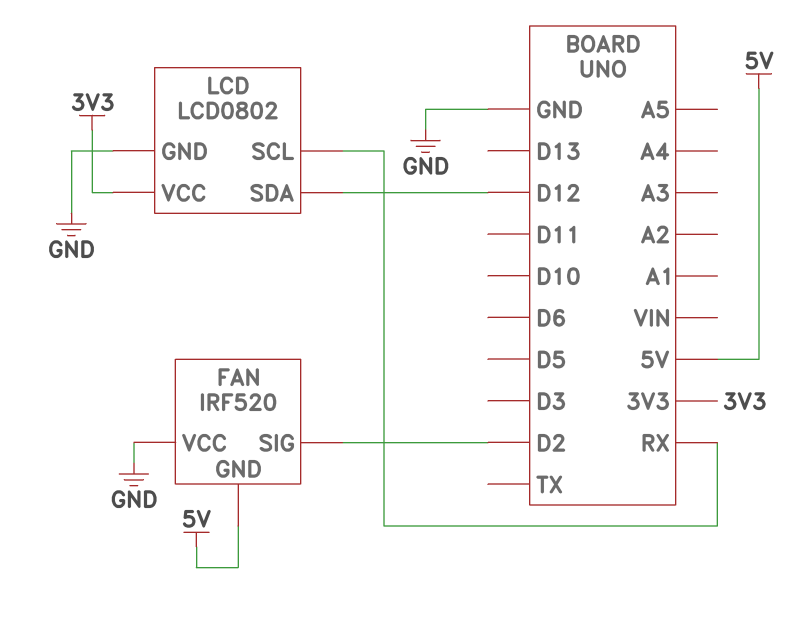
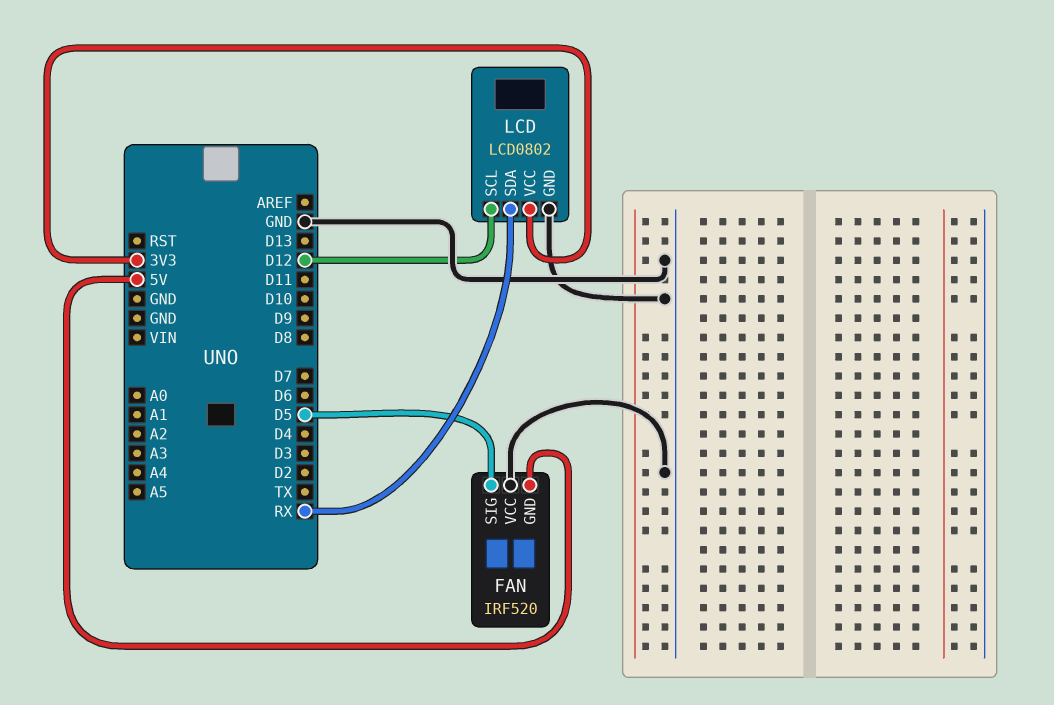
FAN pin SIG: D2 -> D5
LCD pin SCL: RX -> D12
LCD pin SDA: D12 -> RX

